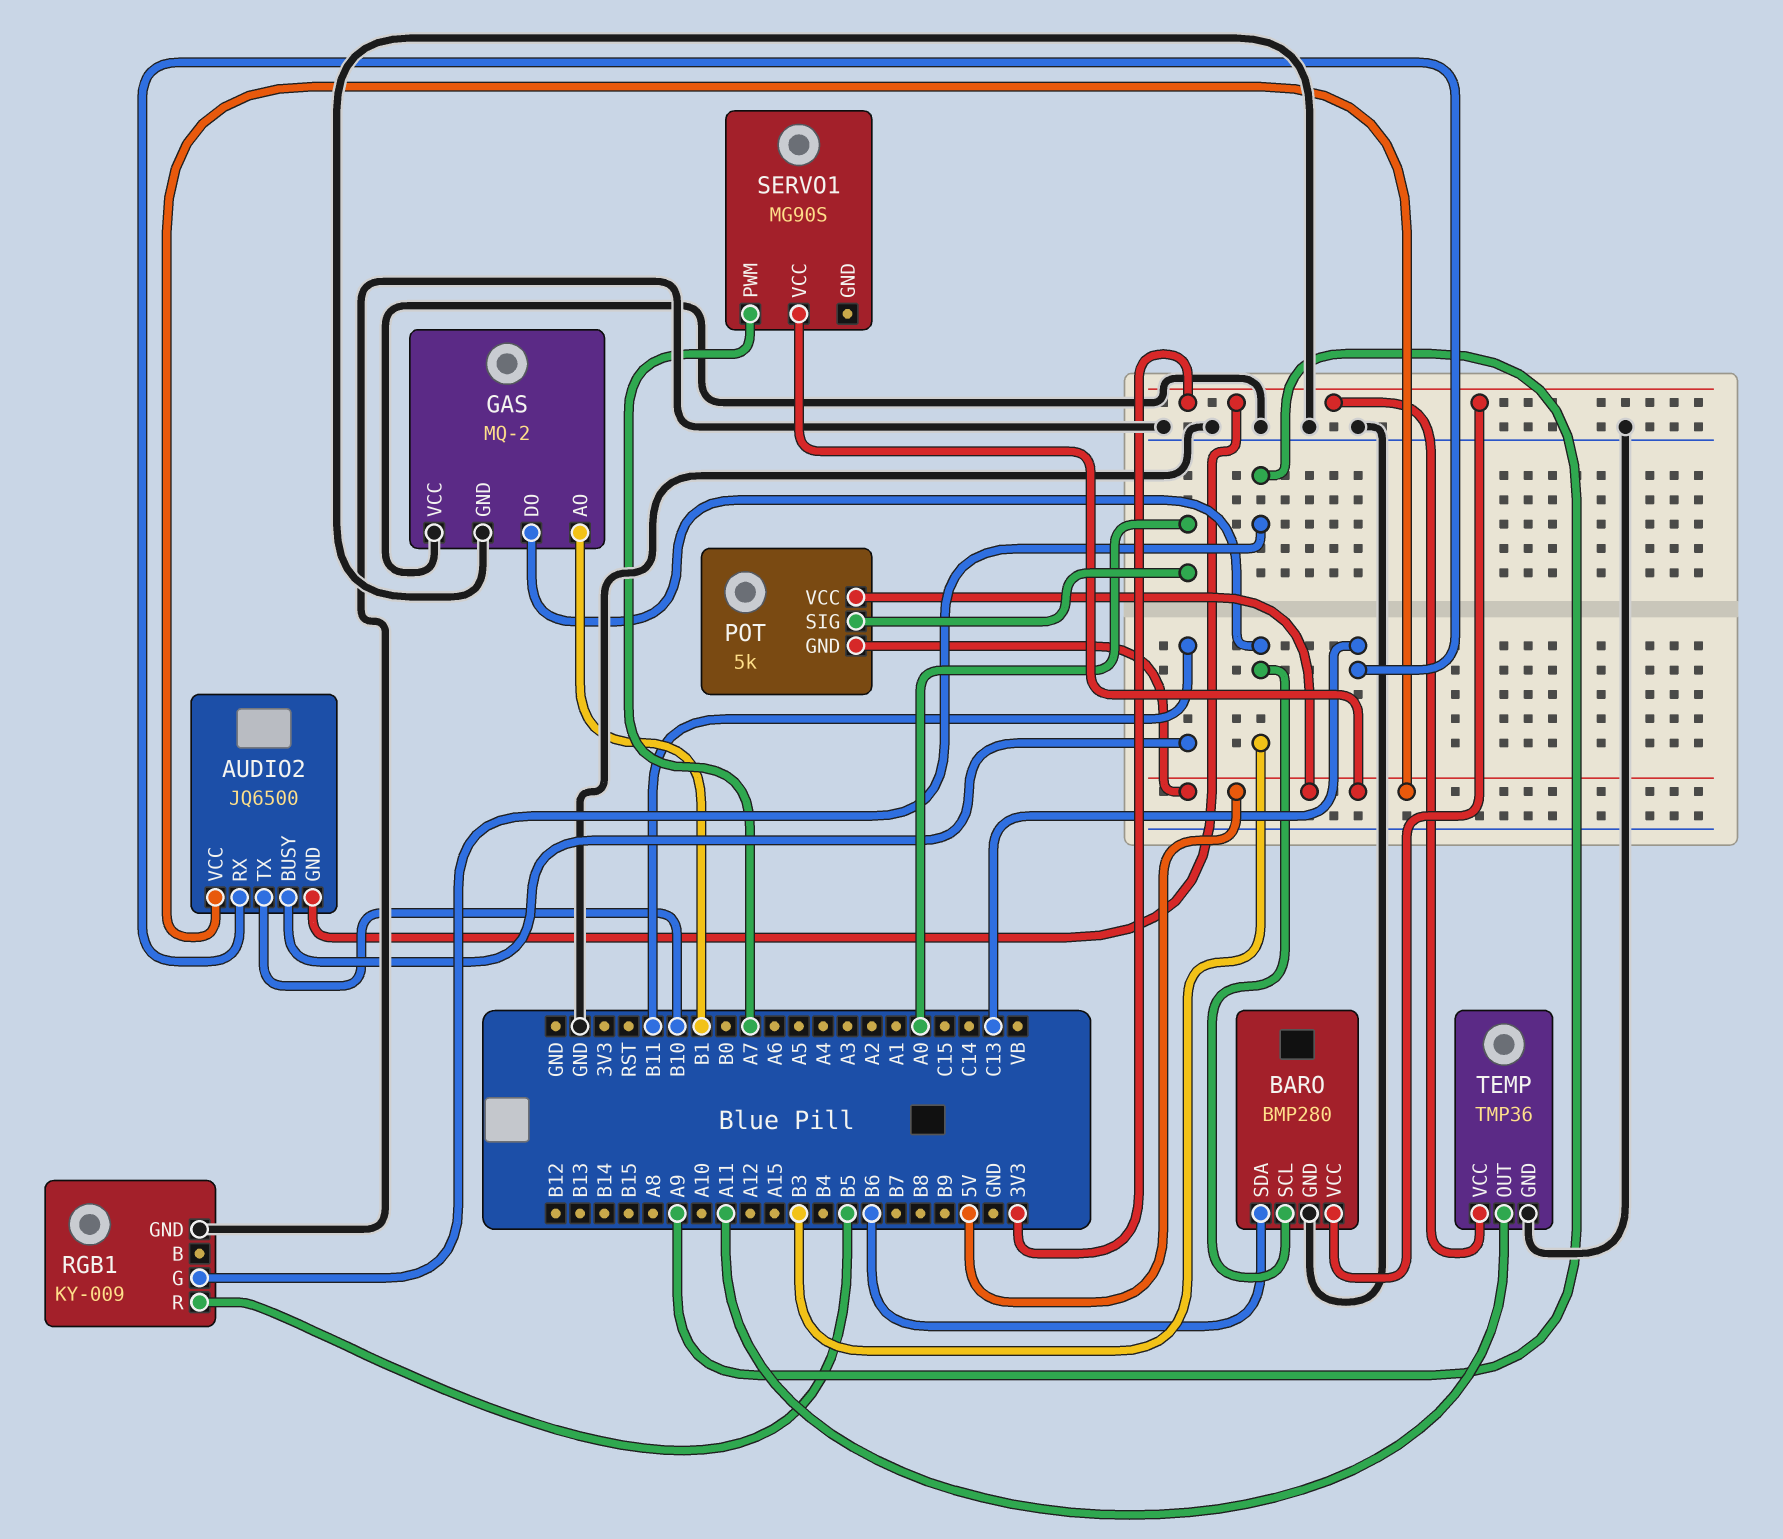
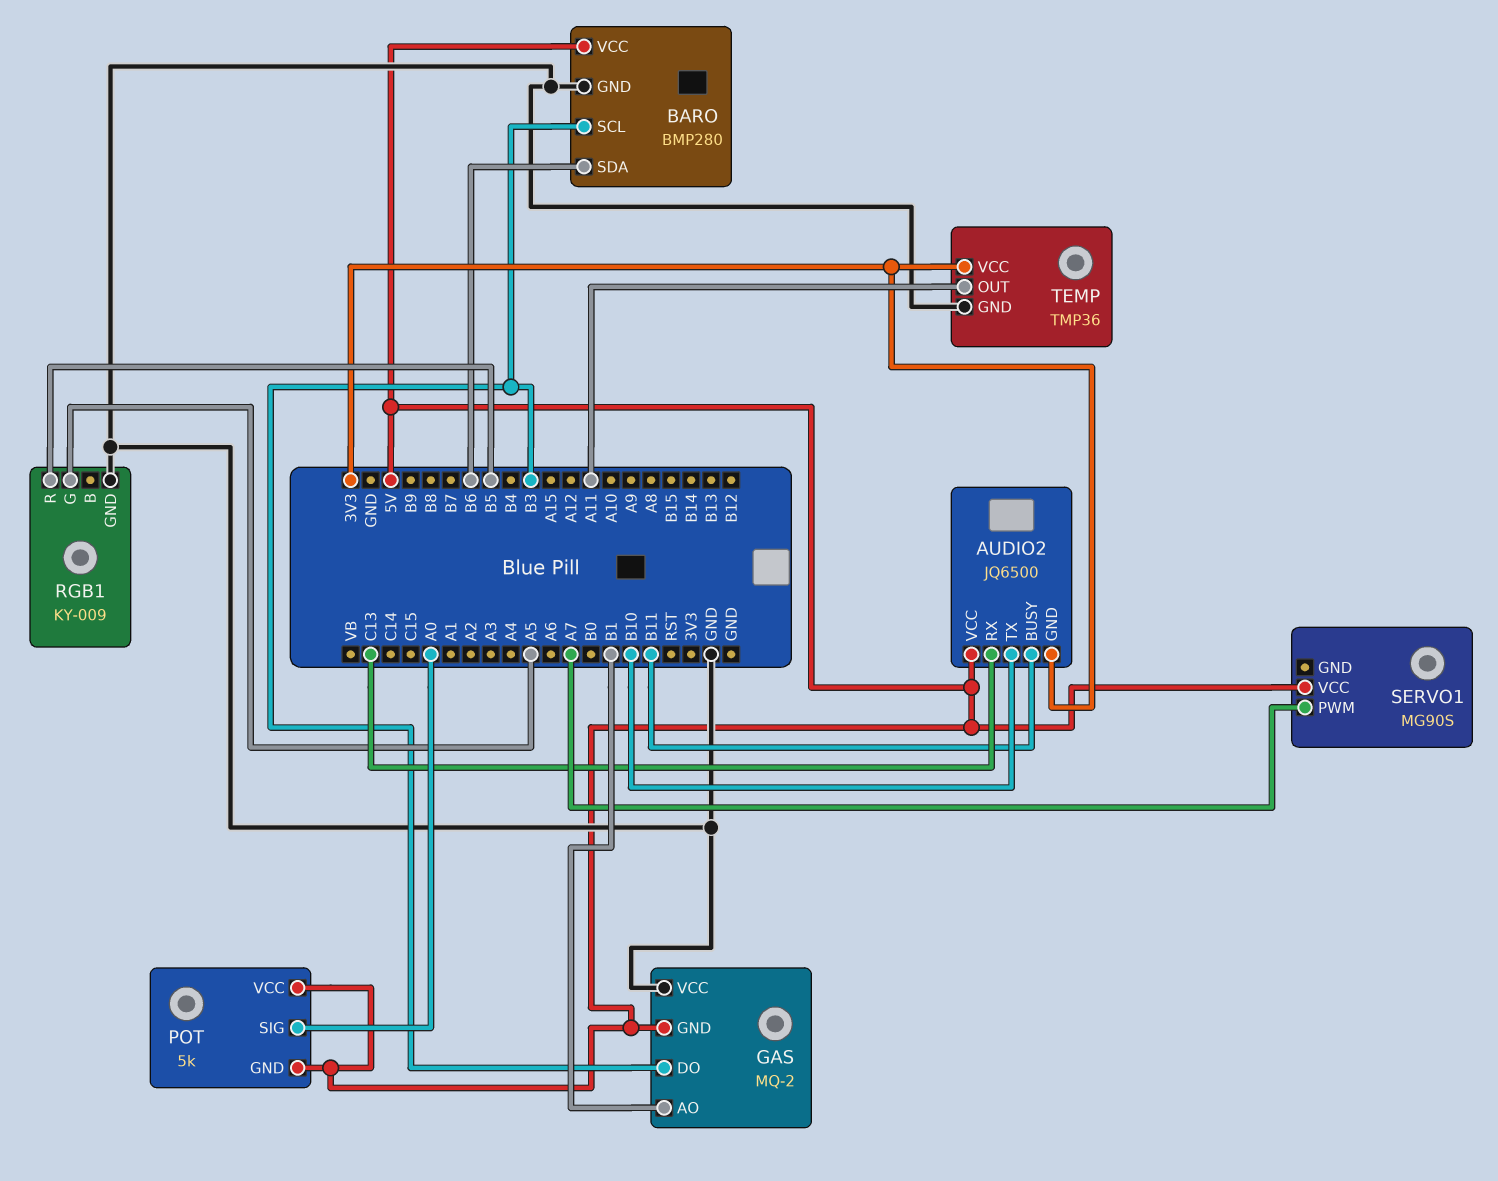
BARO pin VCC: 3V3 -> 5V
GAS pin GND: GND -> 5V
RGB1 pin G: A9 -> A5

